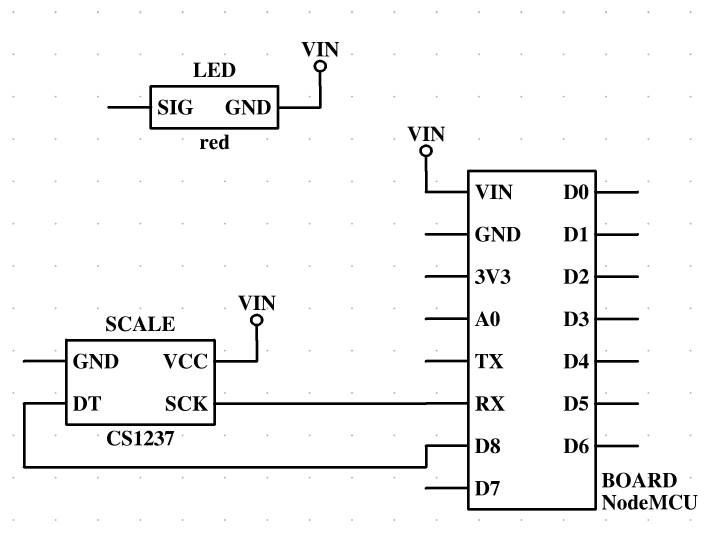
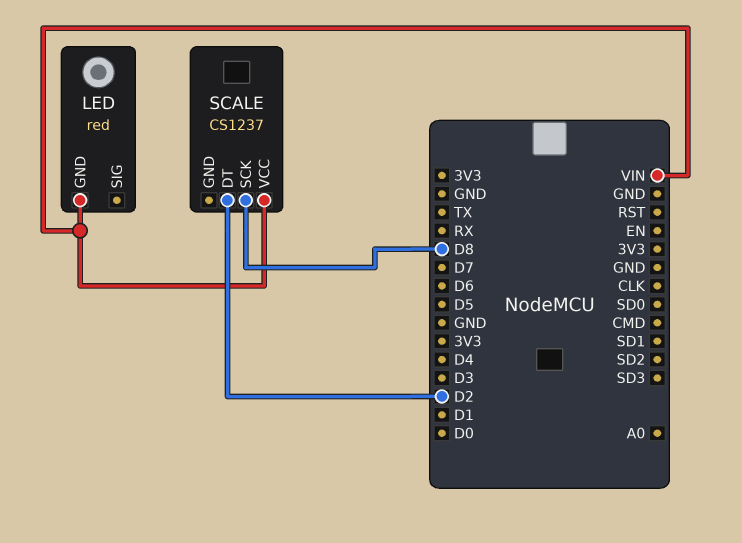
SCALE pin DT: D8 -> D2
SCALE pin SCK: RX -> D8

